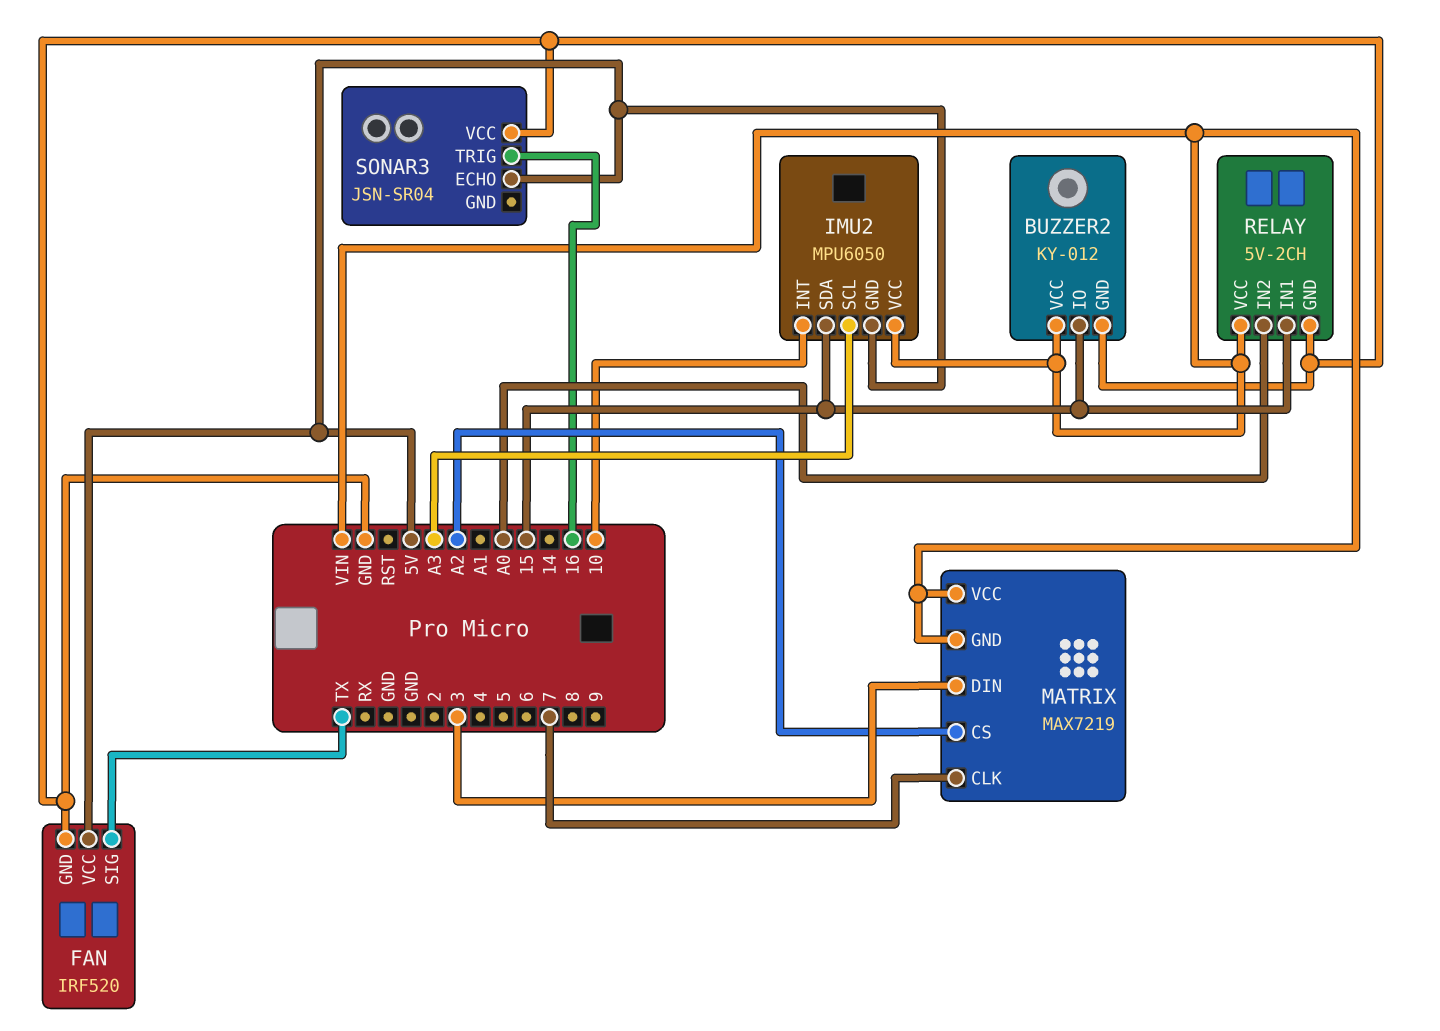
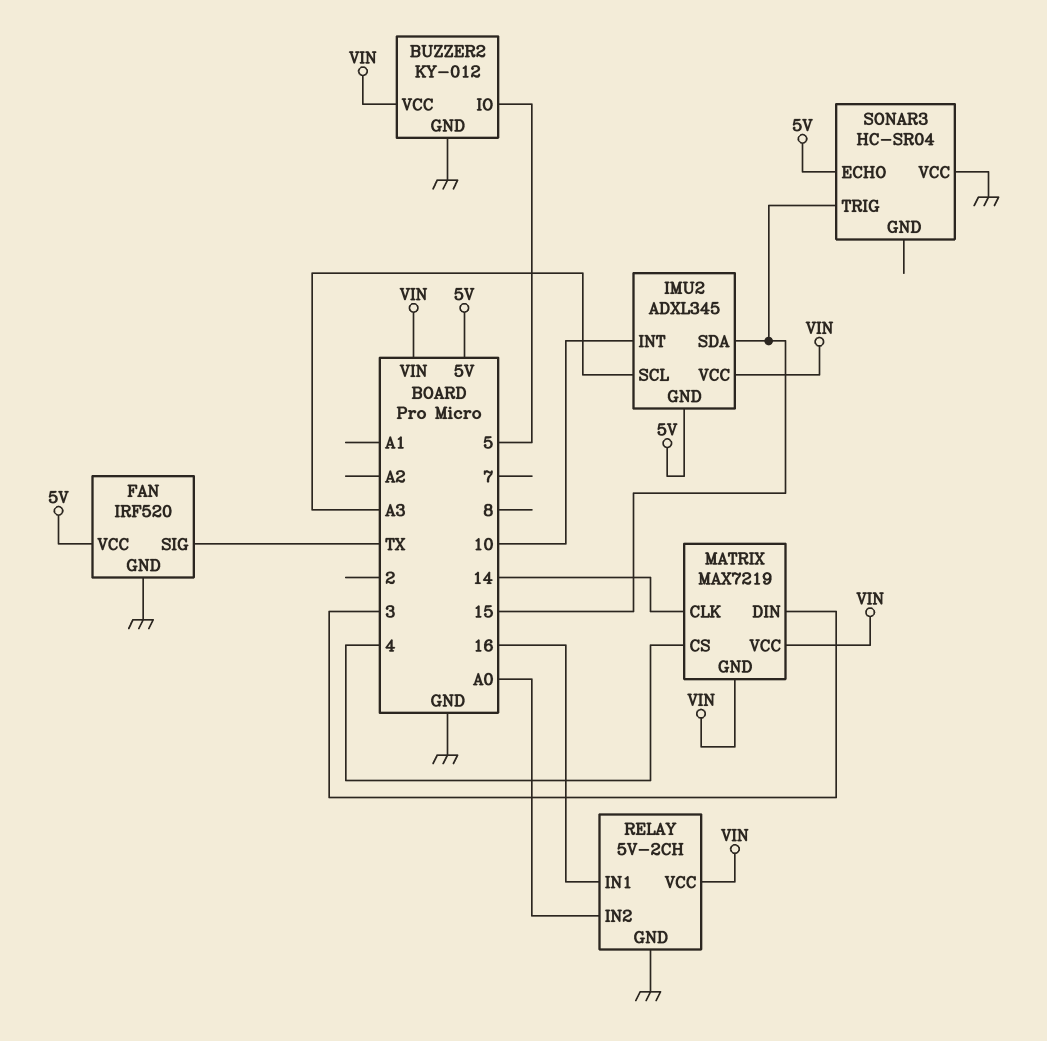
BUZZER2 pin IO: 15 -> 5
IMU2: MPU6050 -> ADXL345
MATRIX pin CLK: 7 -> 14
MATRIX pin CS: A2 -> 4
RELAY pin IN1: 15 -> 16
SONAR3: JSN-SR04 -> HC-SR04
SONAR3 pin TRIG: 16 -> 15

